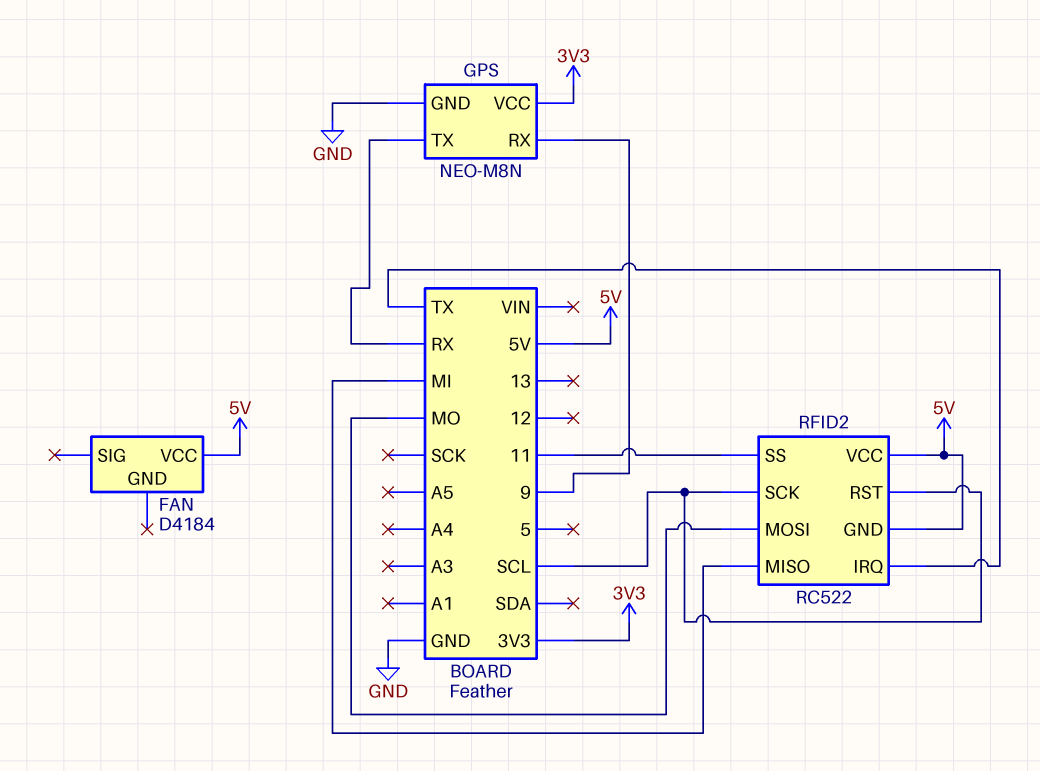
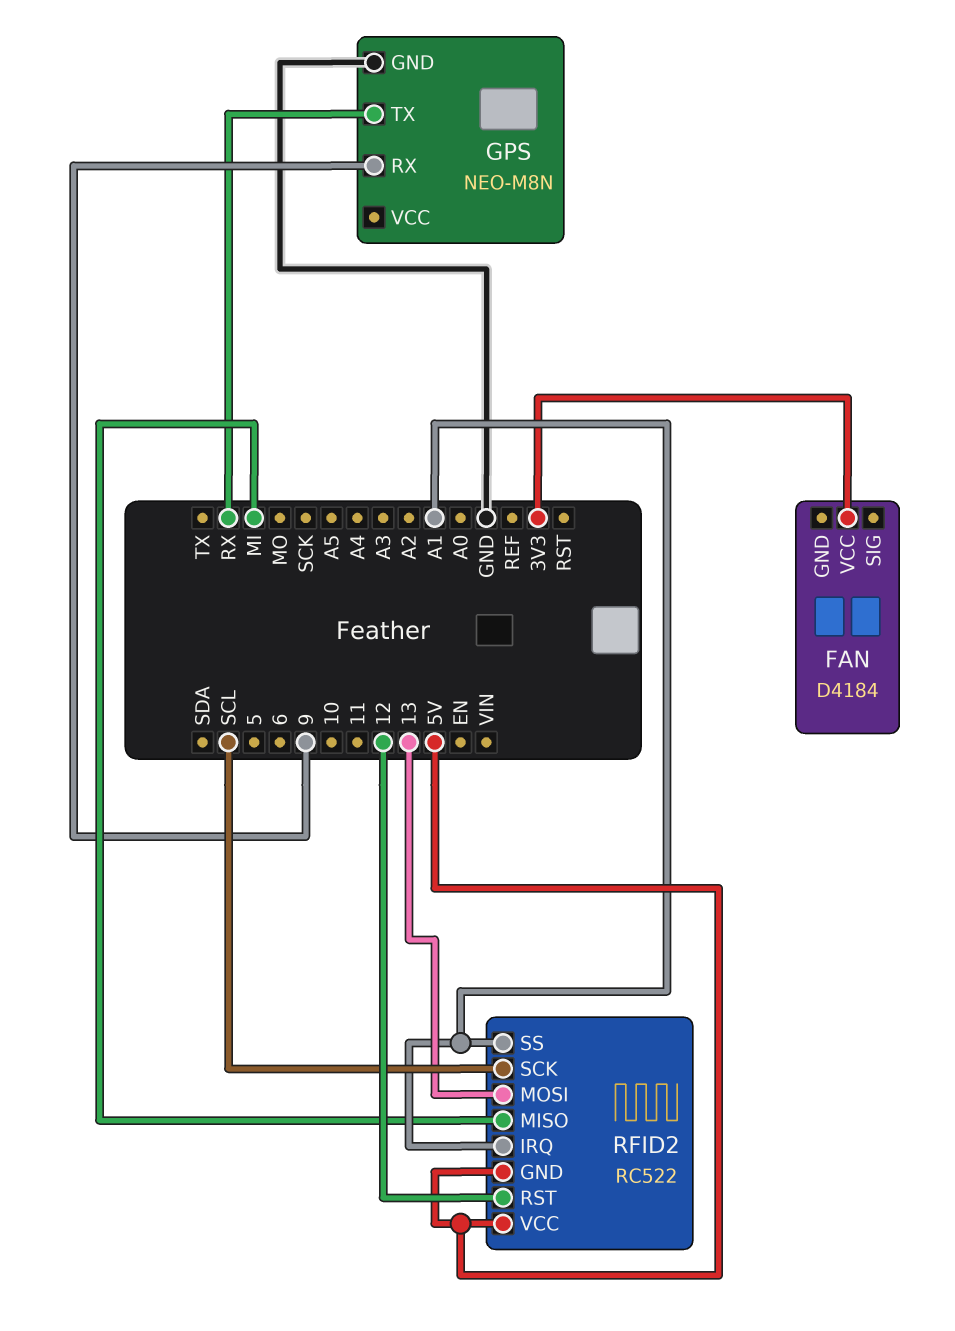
FAN pin VCC: 5V -> 3V3
GPS pin VCC: 3V3 -> none
RFID2 pin IRQ: TX -> A1
RFID2 pin MOSI: MO -> 13
RFID2 pin RST: SCL -> 12
RFID2 pin SS: 11 -> A1

